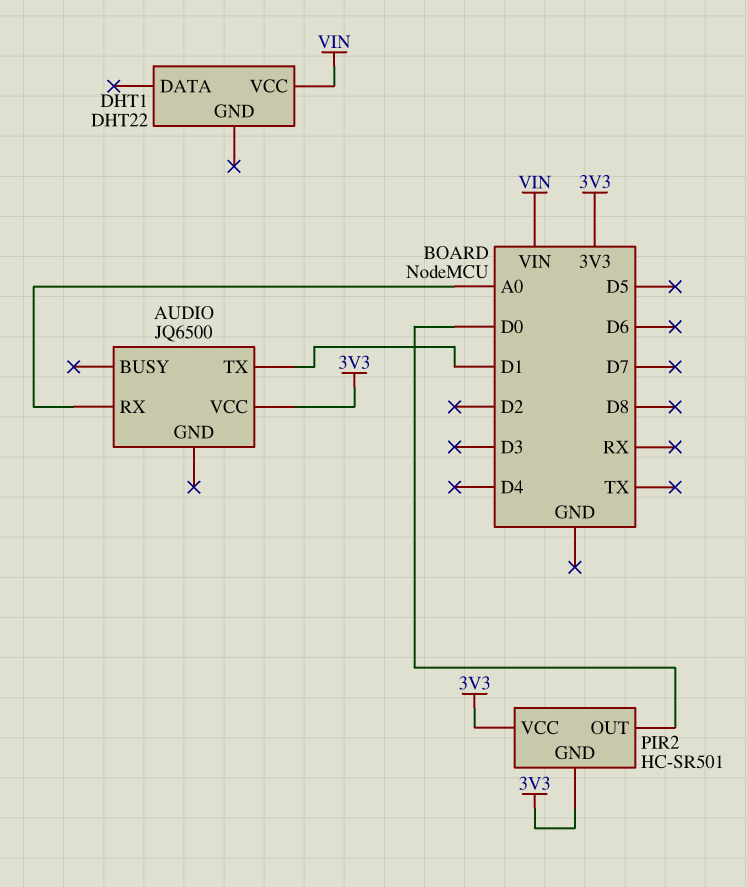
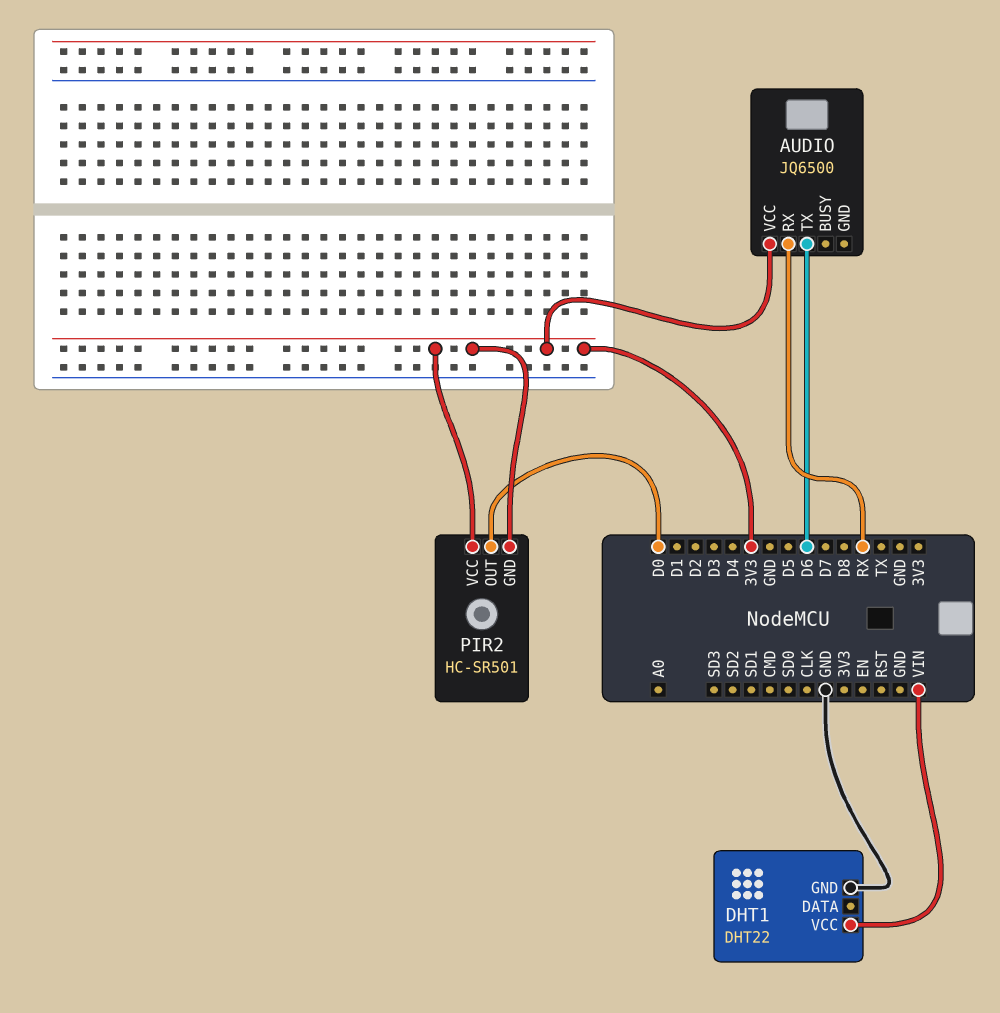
AUDIO pin RX: A0 -> RX
AUDIO pin TX: D1 -> D6
DHT1 pin GND: none -> GND

